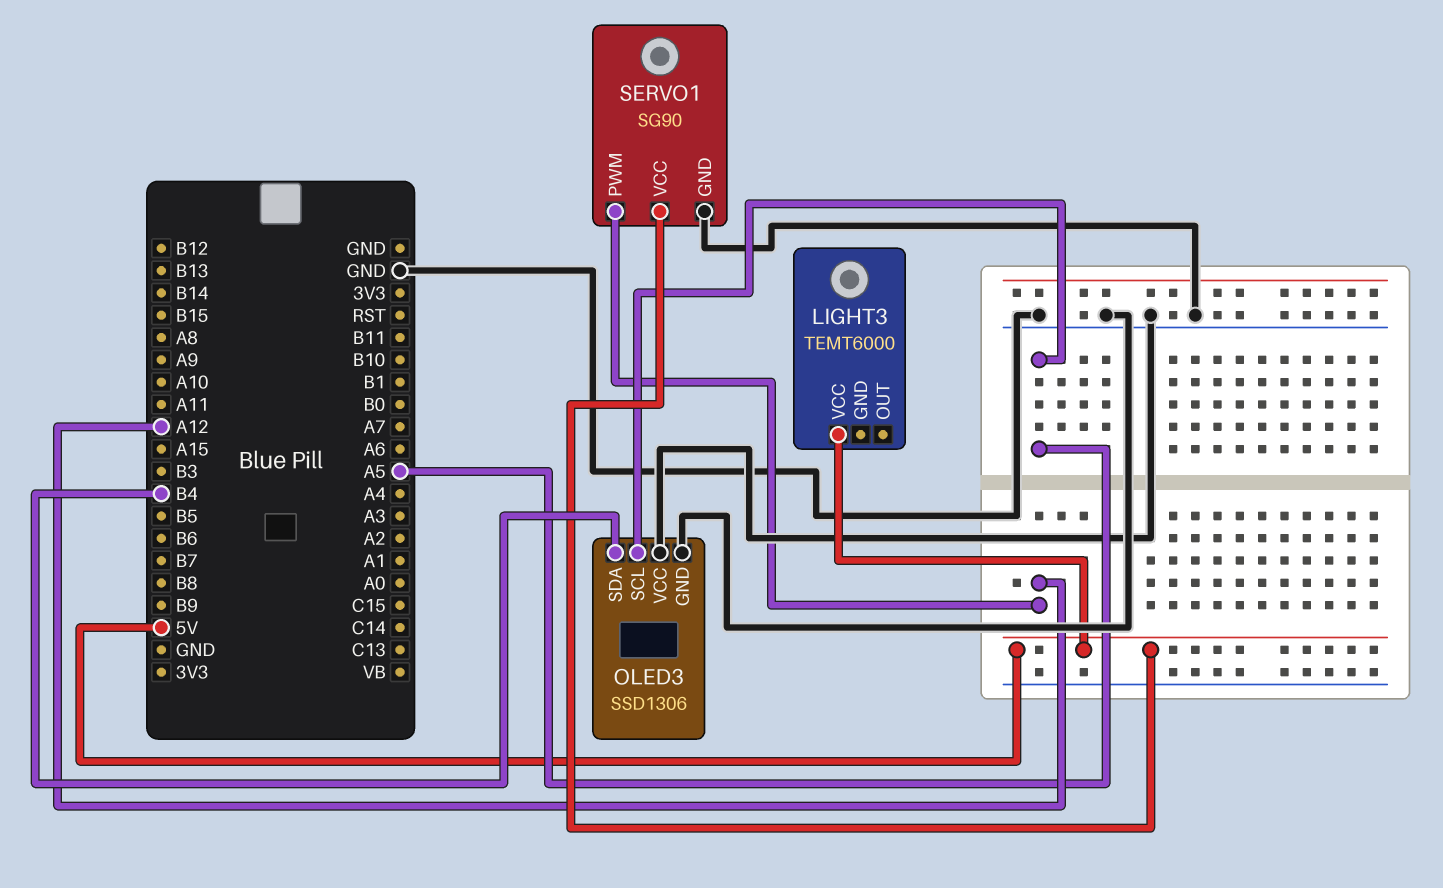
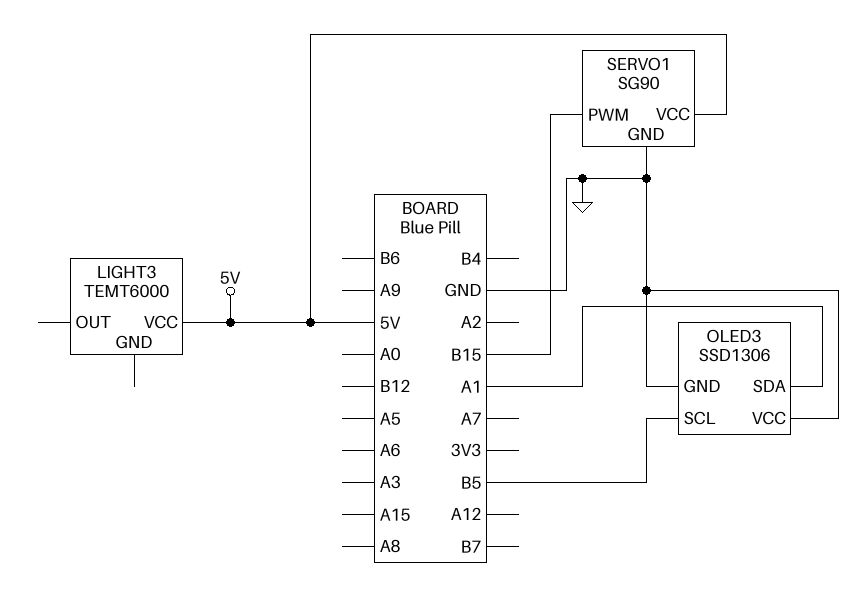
OLED3 pin SCL: A5 -> B5
OLED3 pin SDA: B4 -> A1
SERVO1 pin PWM: A12 -> B15

